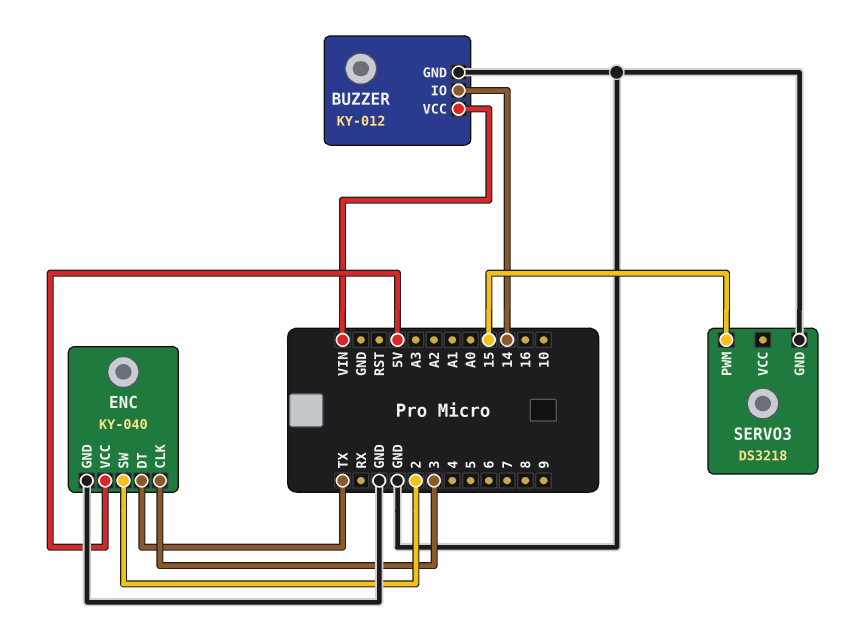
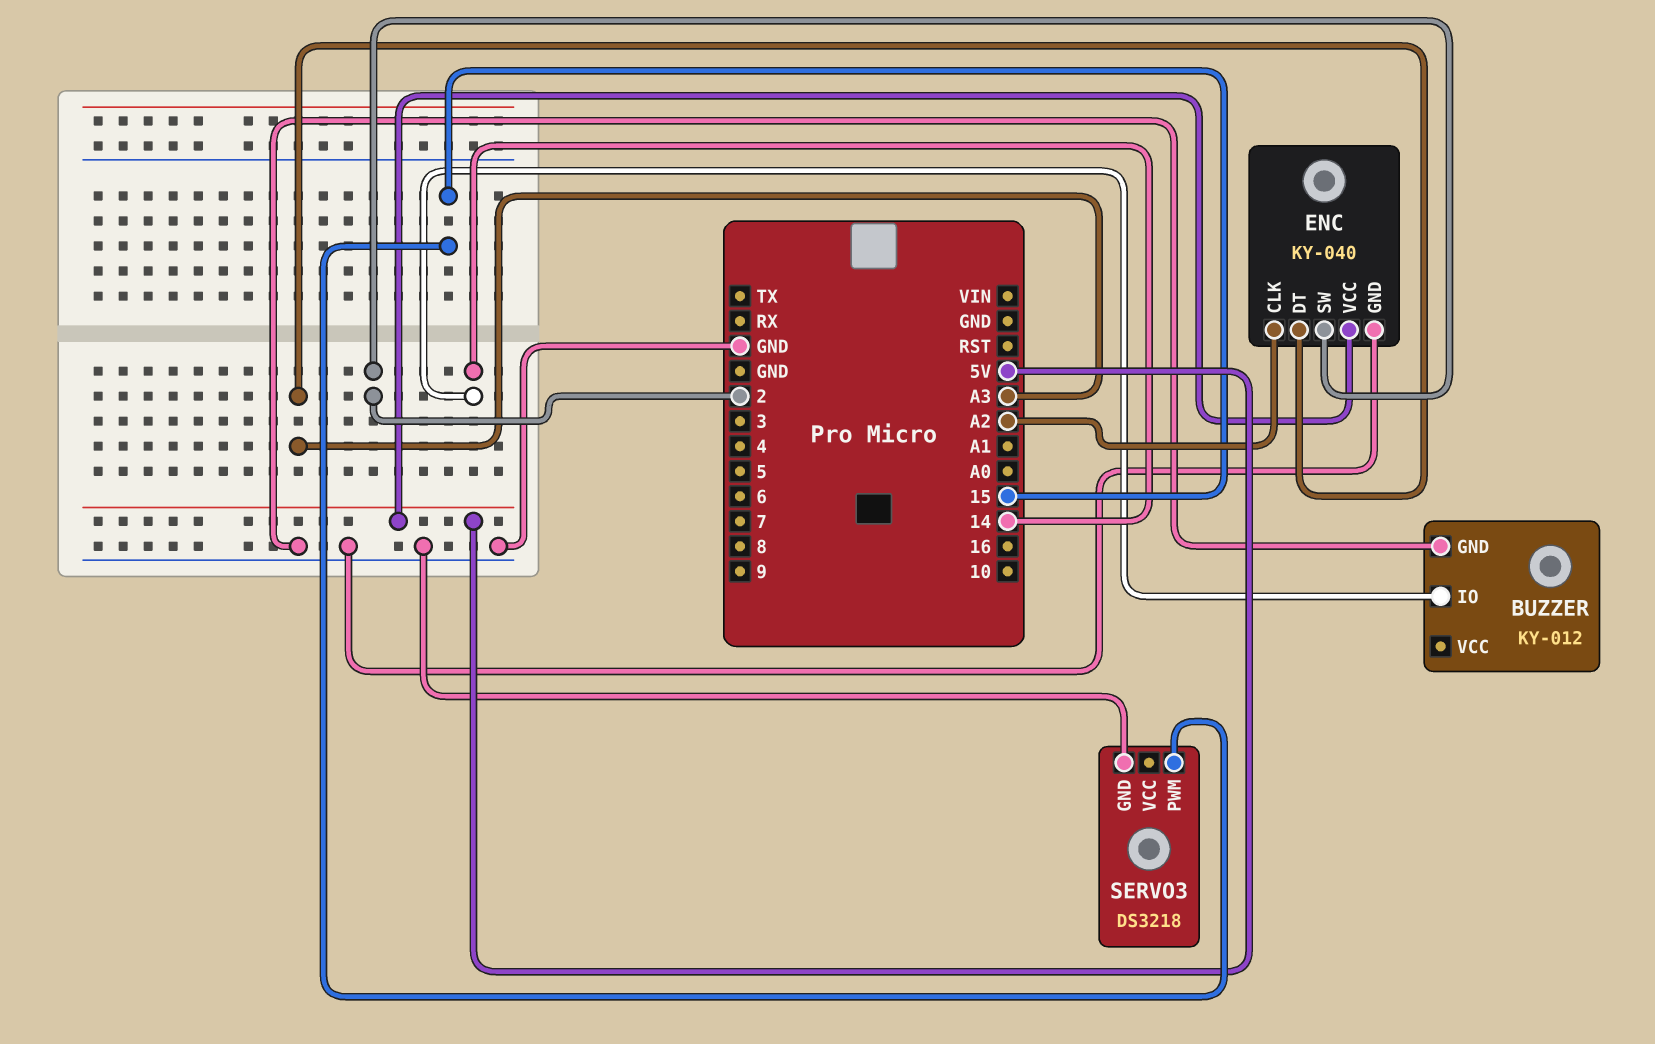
BUZZER pin VCC: VIN -> none
ENC pin CLK: 3 -> A2
ENC pin DT: TX -> A3

